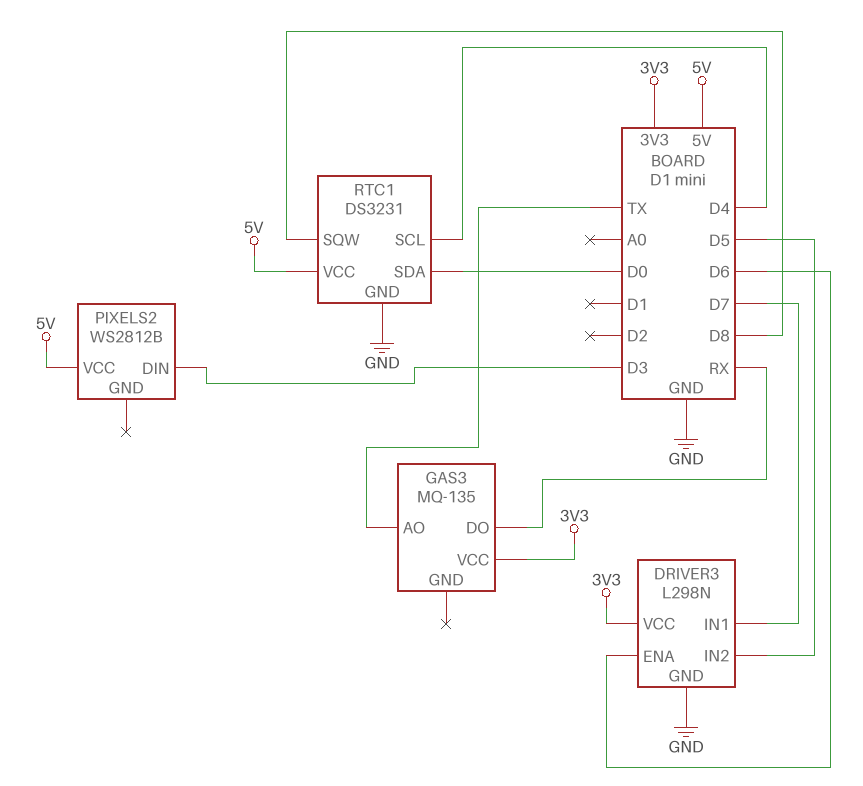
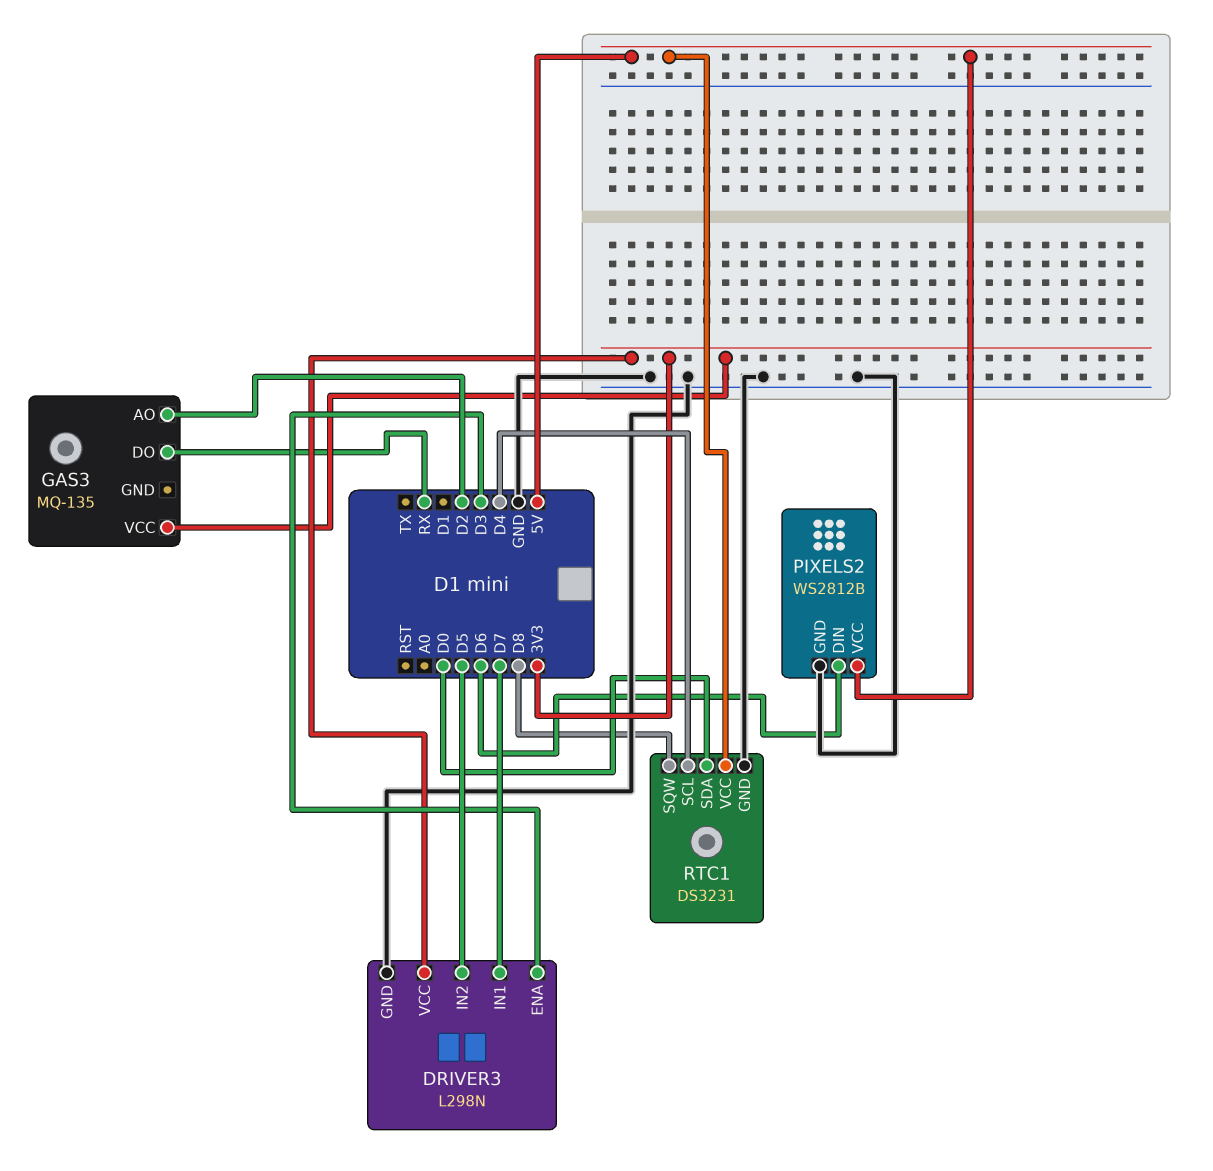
DRIVER3 pin ENA: D6 -> D3
GAS3 pin AO: TX -> D2
PIXELS2 pin DIN: D3 -> D6
PIXELS2 pin GND: none -> GND

